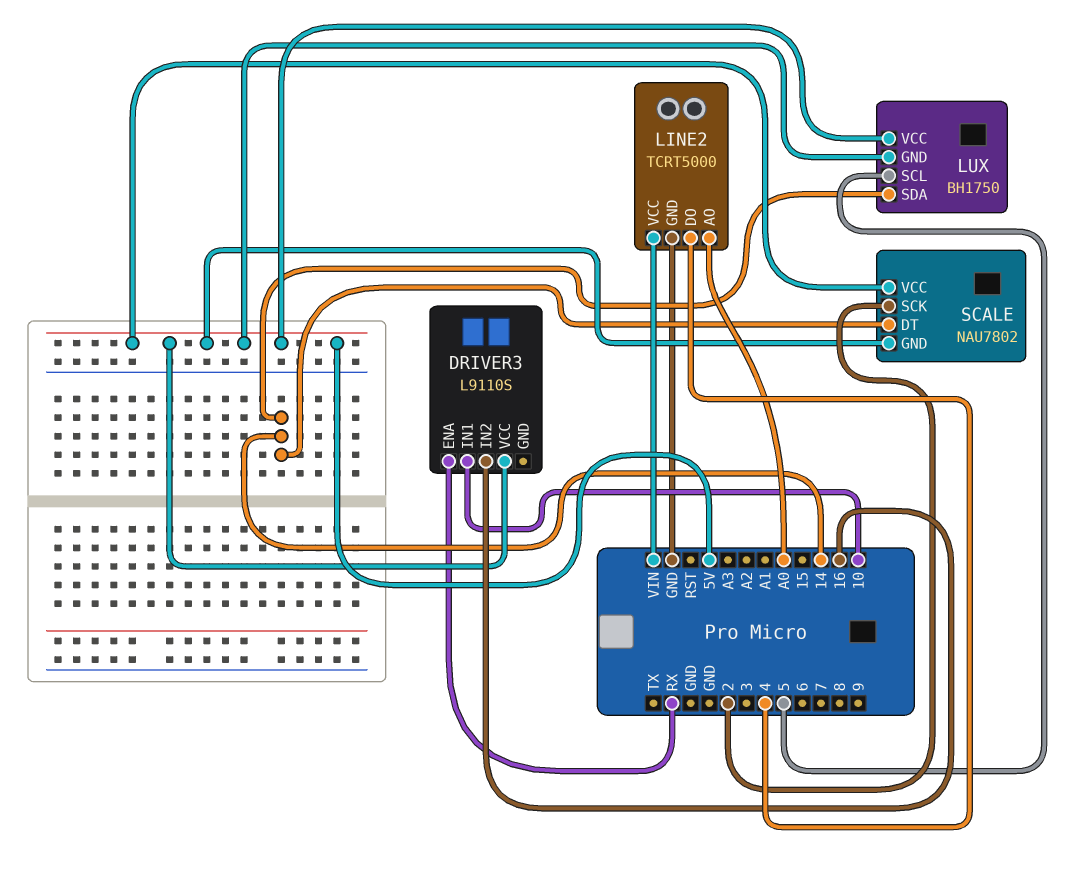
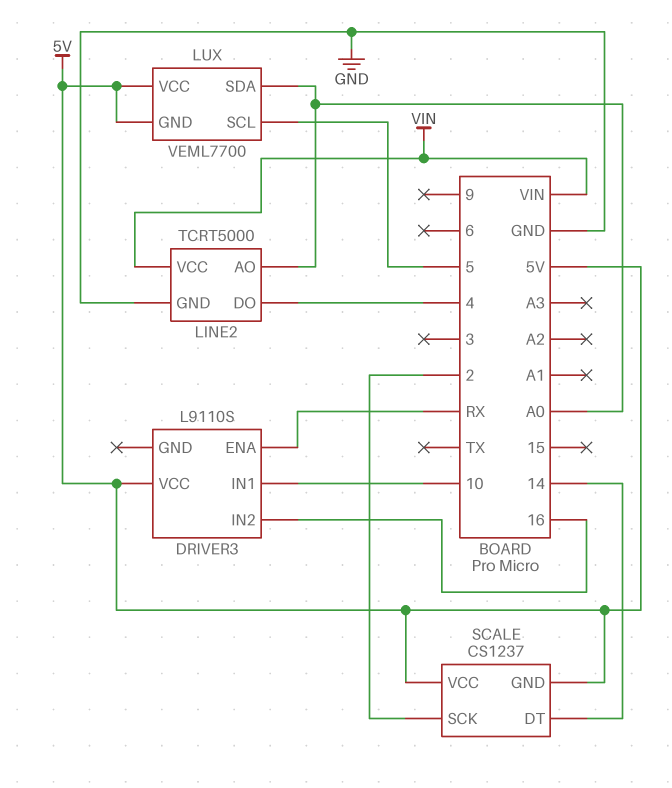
LUX: BH1750 -> VEML7700
LUX pin SDA: 14 -> A0
SCALE: NAU7802 -> CS1237

